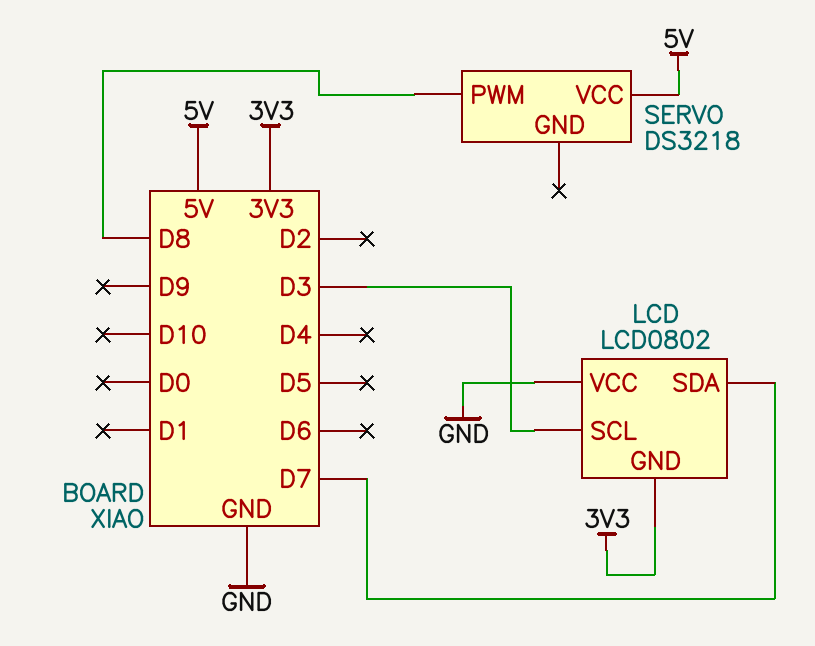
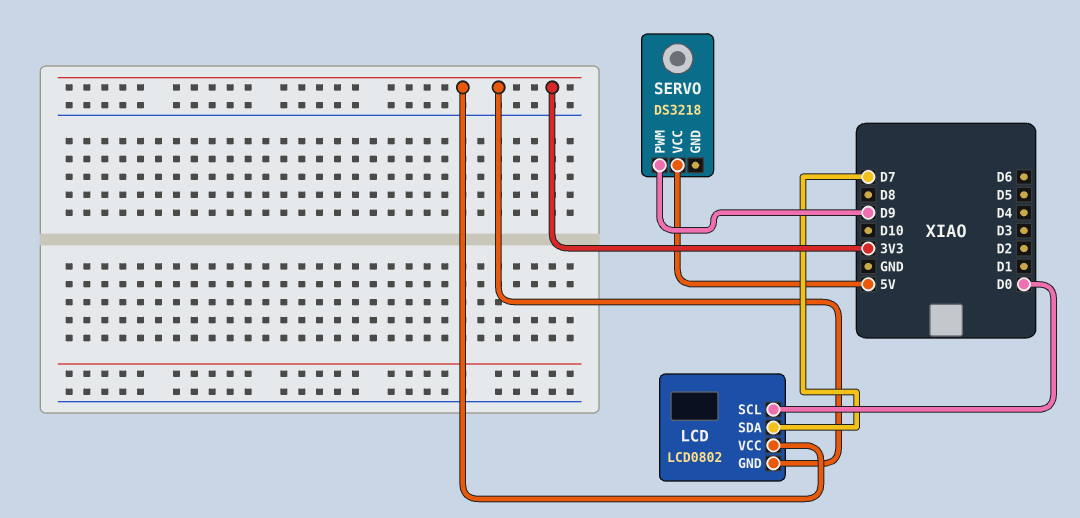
LCD pin SCL: D3 -> D0
LCD pin VCC: GND -> 3V3
SERVO pin PWM: D8 -> D9

